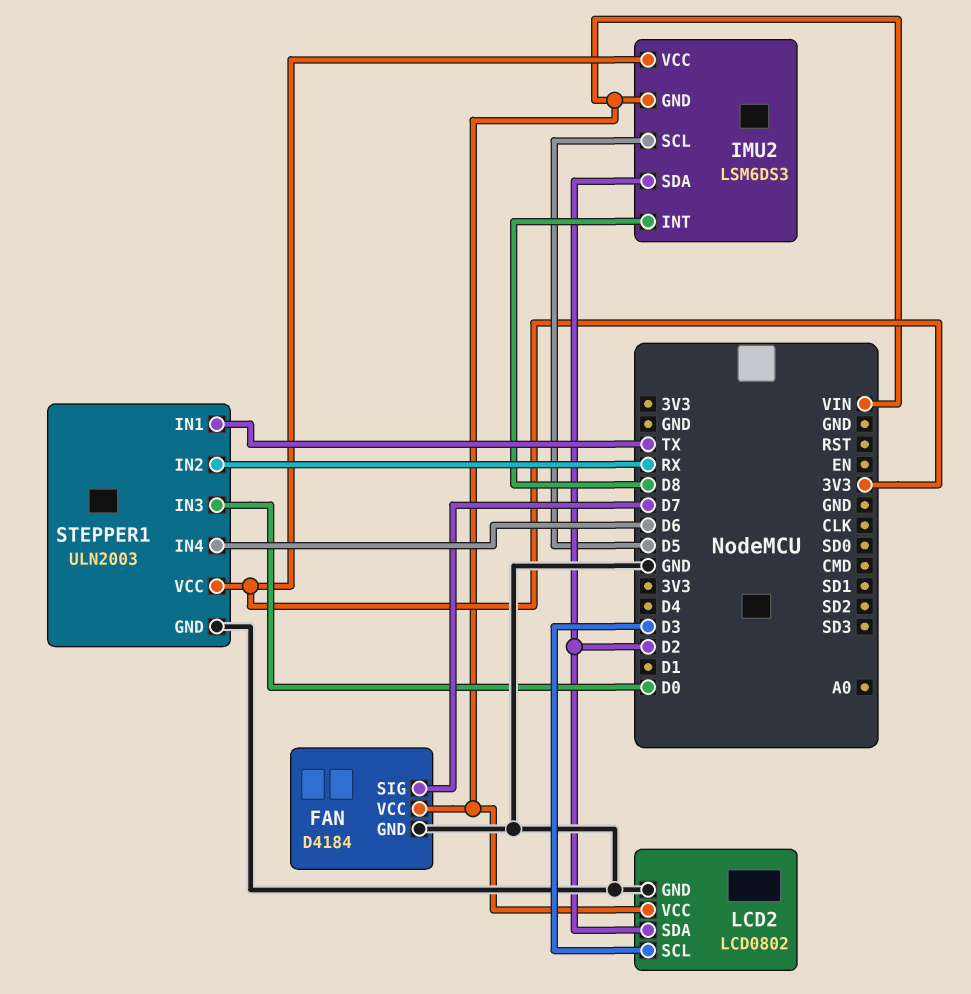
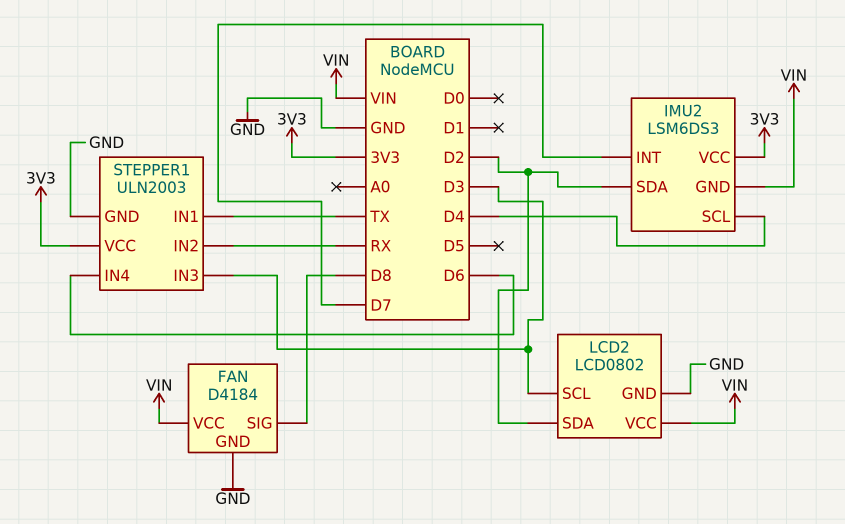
FAN pin SIG: D7 -> D8
IMU2 pin INT: D8 -> D7
IMU2 pin SCL: D5 -> D4
STEPPER1 pin IN3: D0 -> D3

